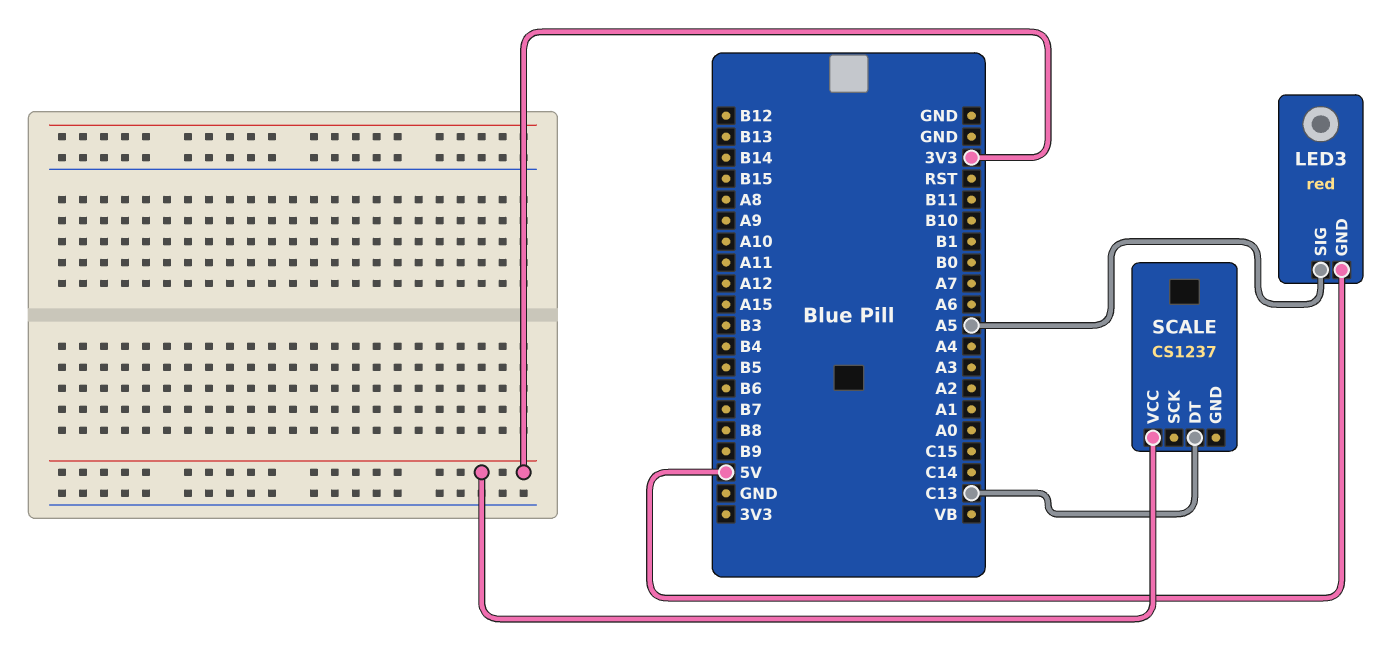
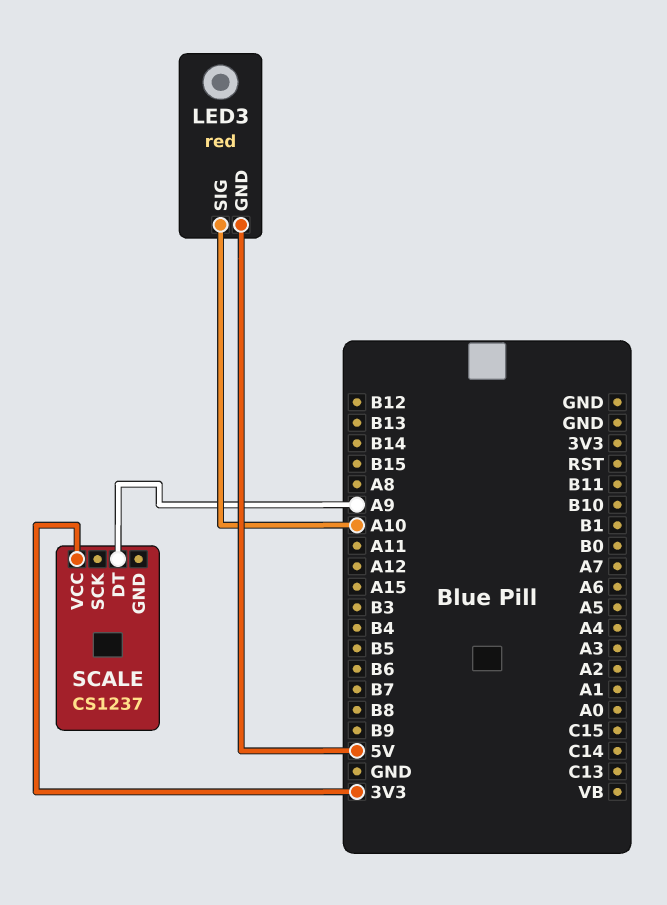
LED3 pin SIG: A5 -> A10
SCALE pin DT: C13 -> A9

